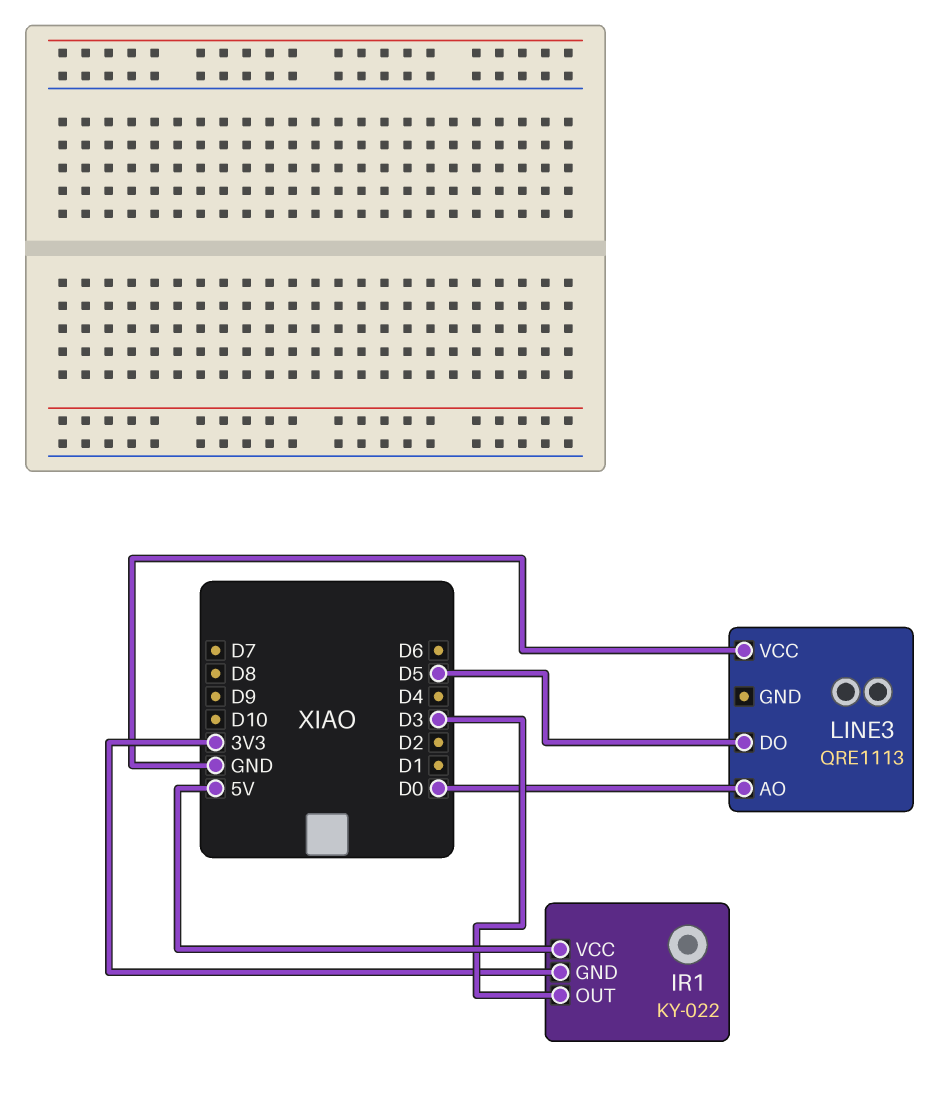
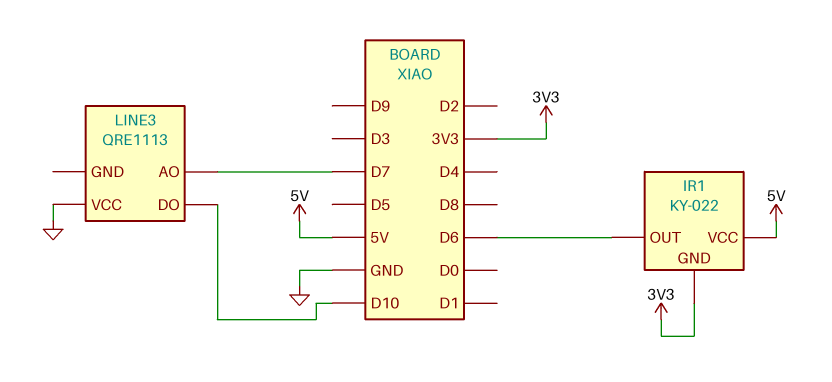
IR1 pin OUT: D3 -> D6
LINE3 pin AO: D0 -> D7
LINE3 pin DO: D5 -> D10

